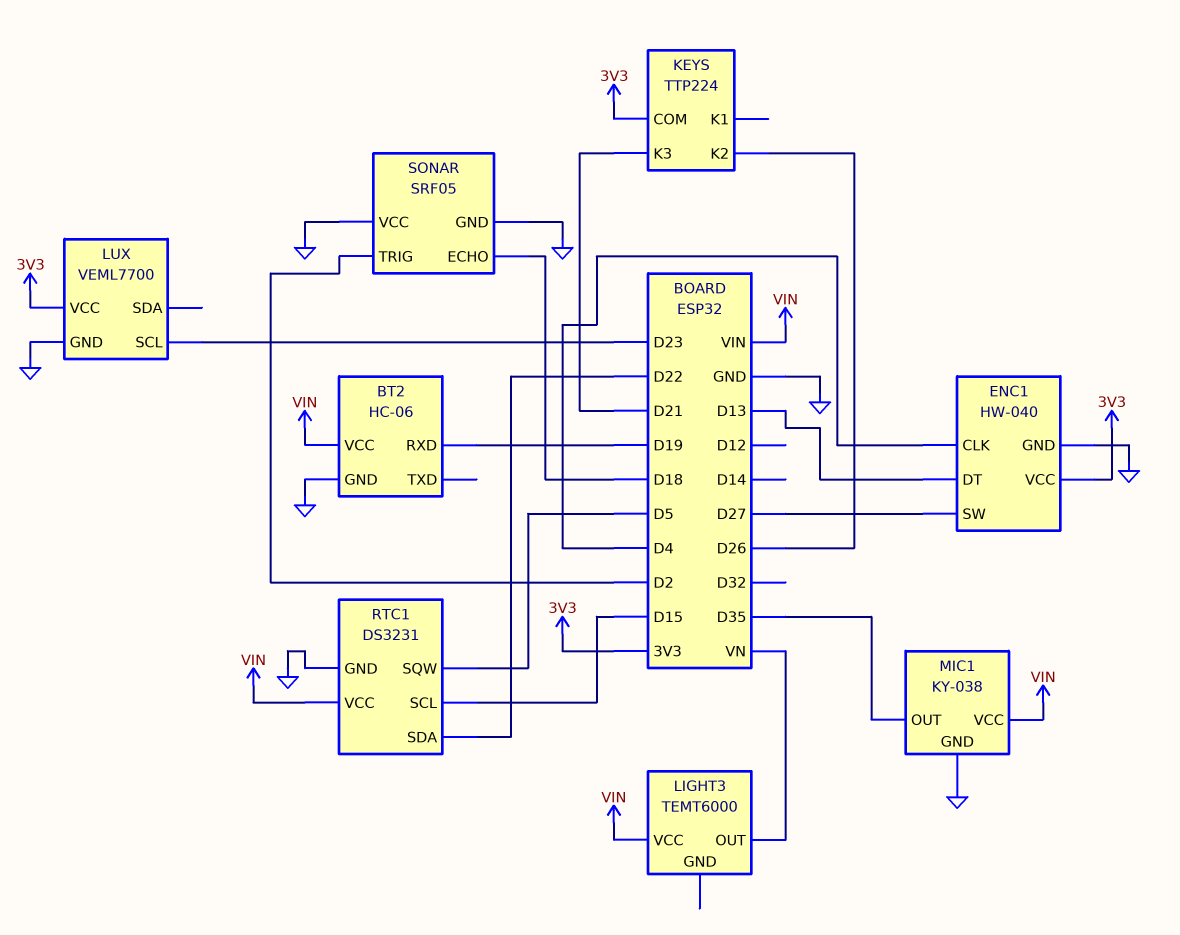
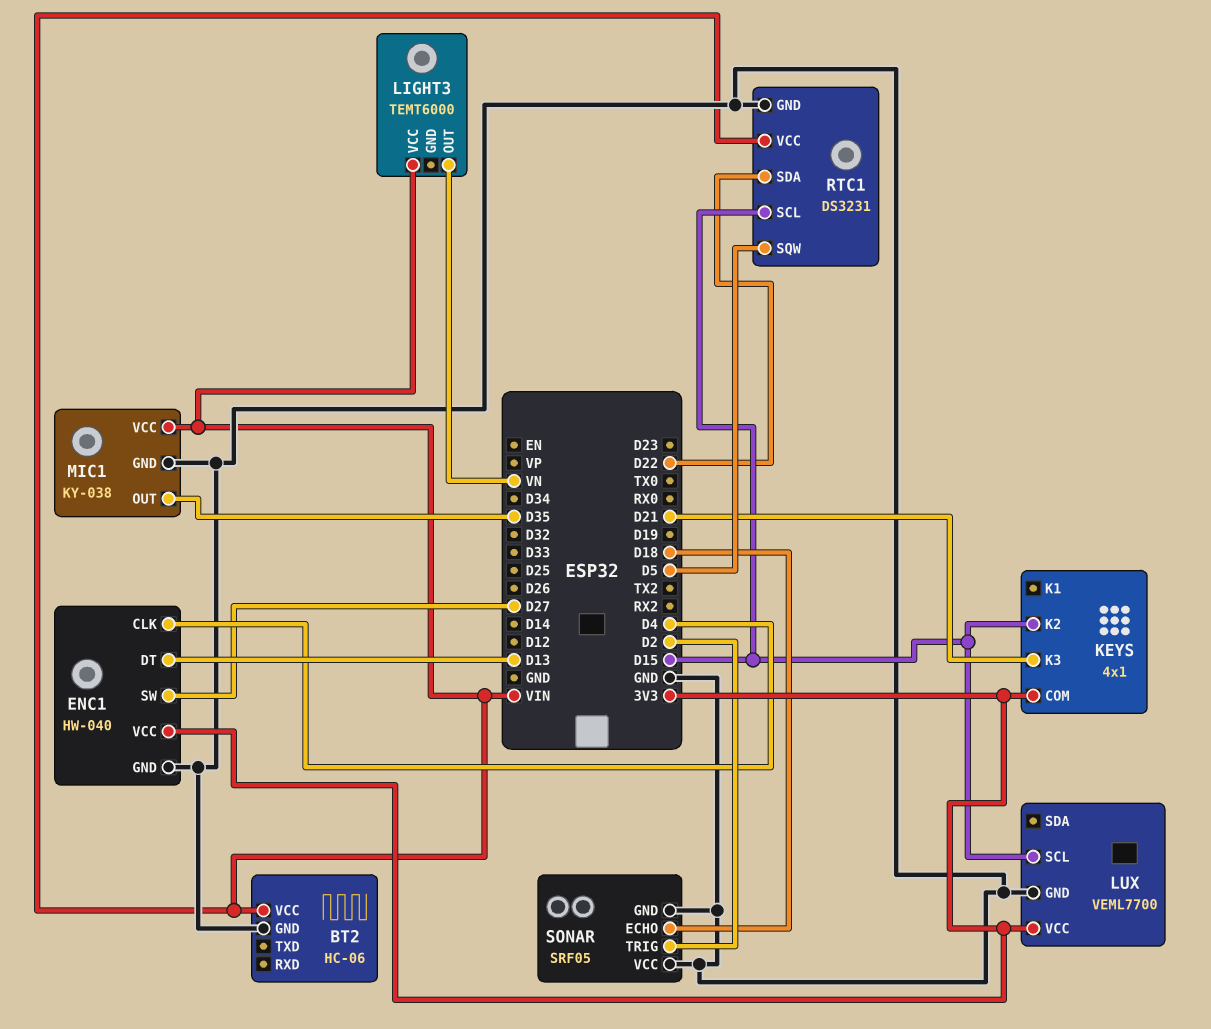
BT2 pin RXD: D19 -> none
KEYS: TTP224 -> 4x1
KEYS pin K2: D26 -> D15
LUX pin SCL: D23 -> D15

